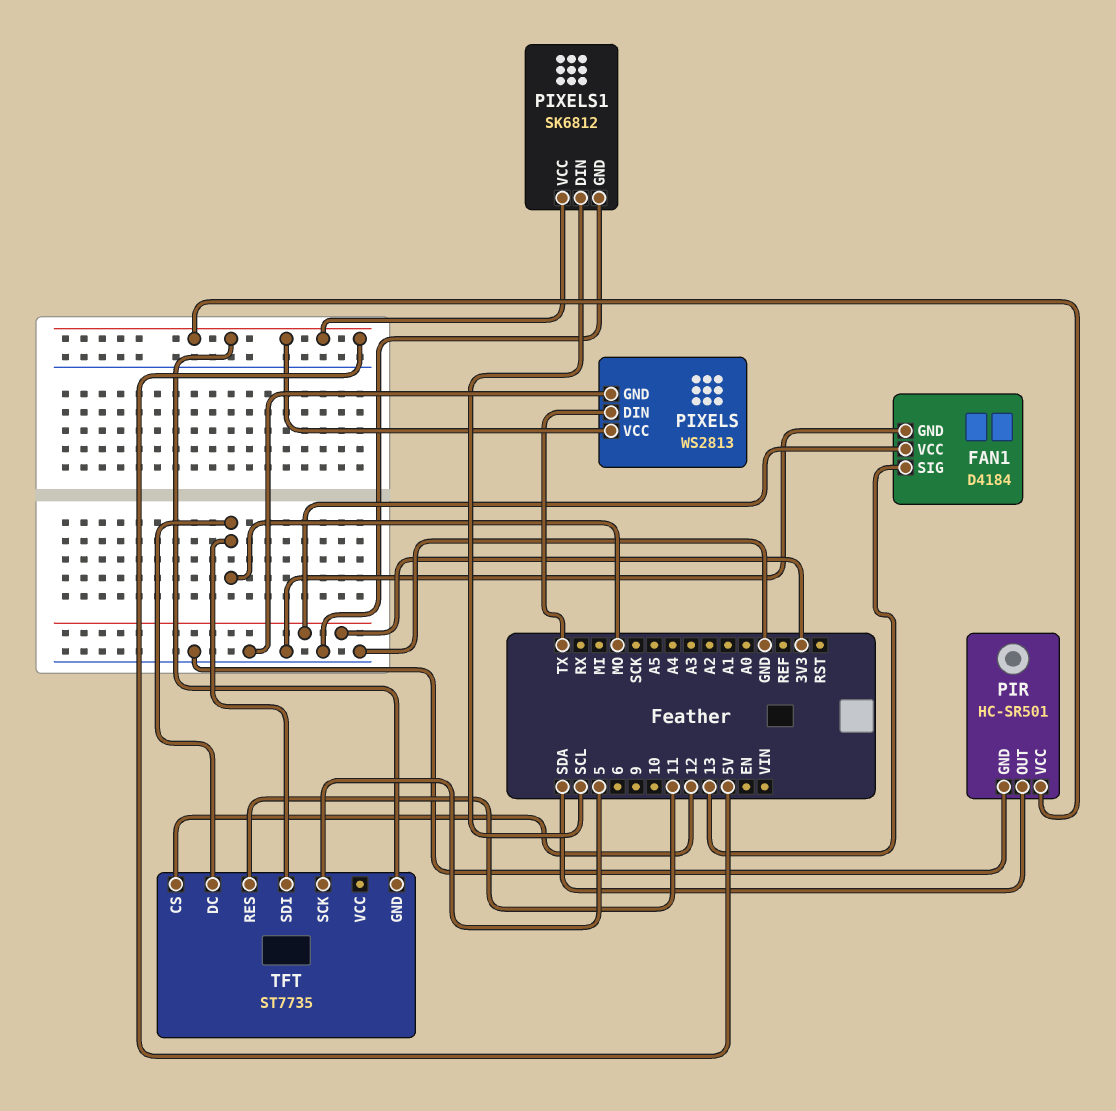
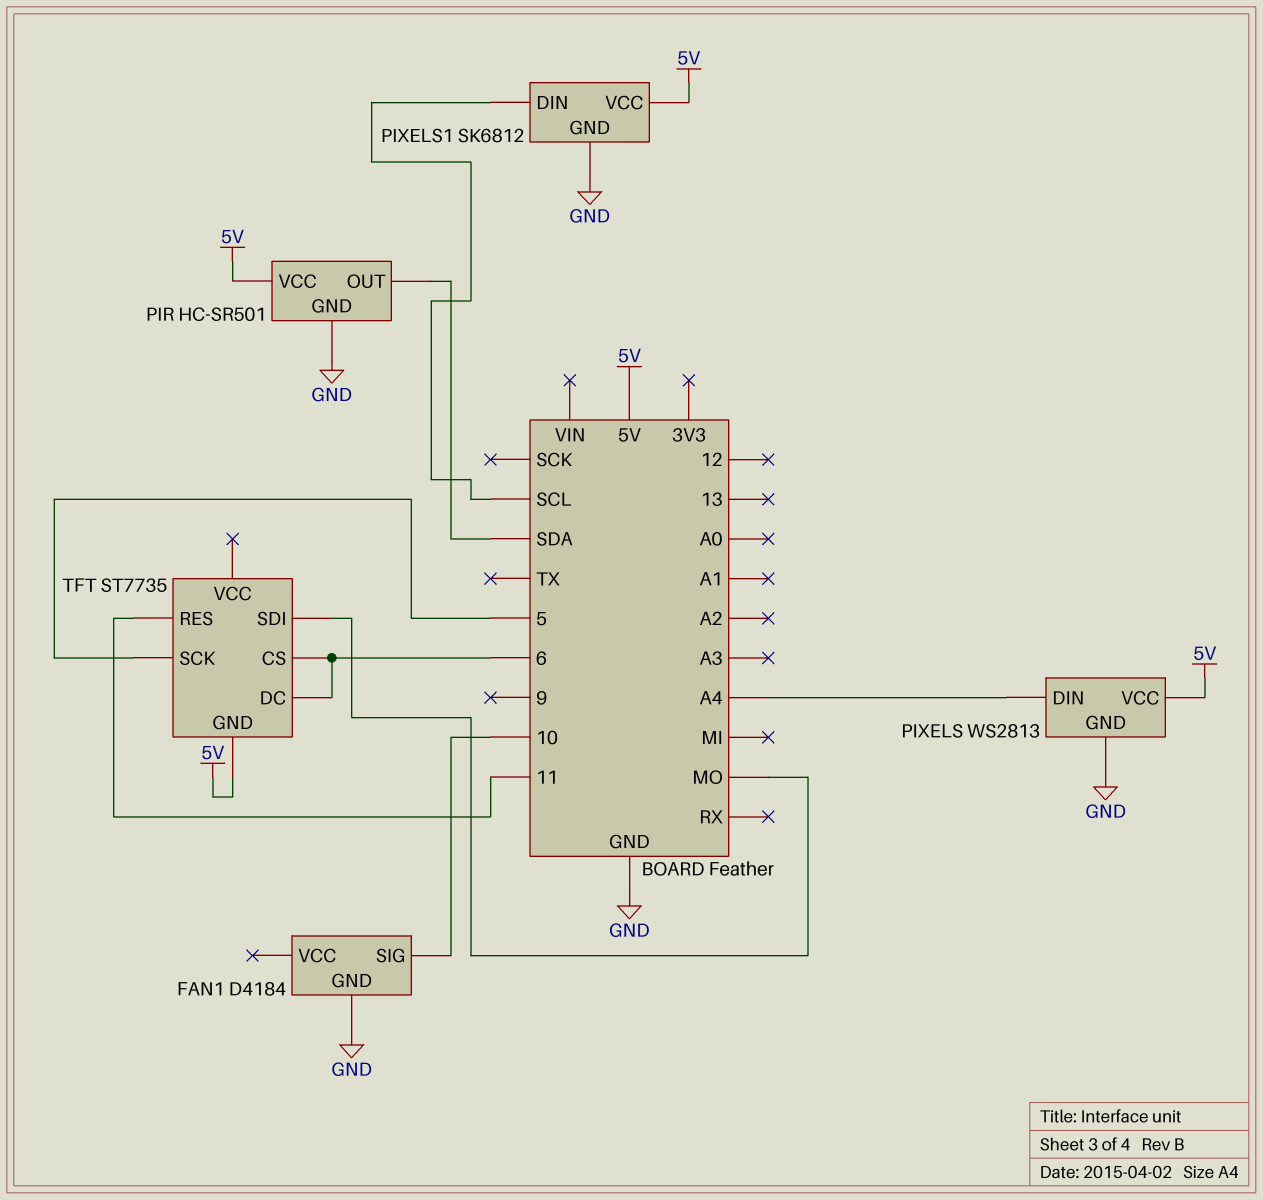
FAN1 pin SIG: 13 -> 10
FAN1 pin VCC: 3V3 -> none
PIXELS pin DIN: TX -> A4
TFT pin CS: 12 -> 6
TFT pin DC: MO -> 6

